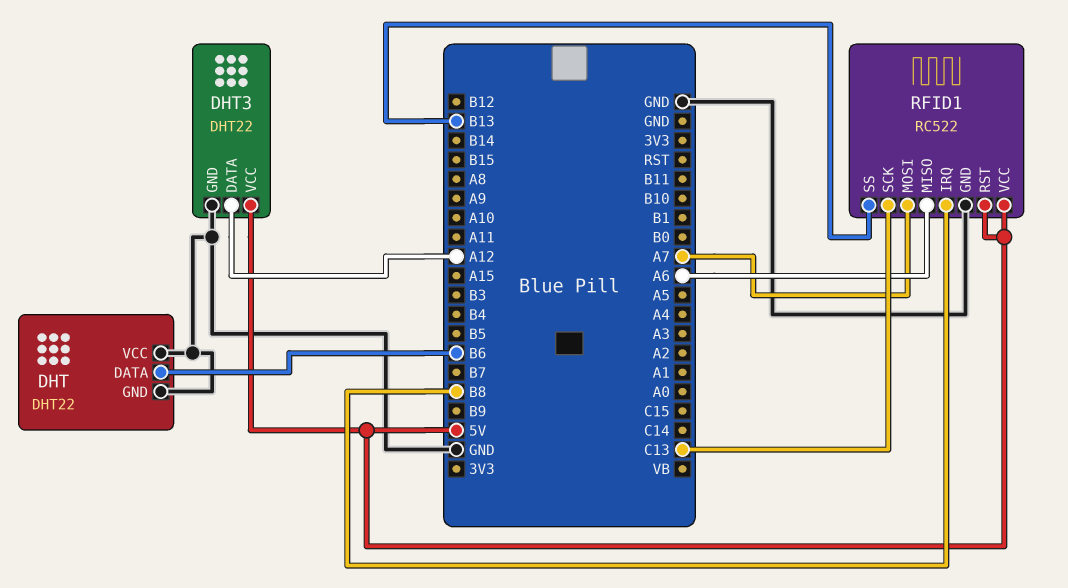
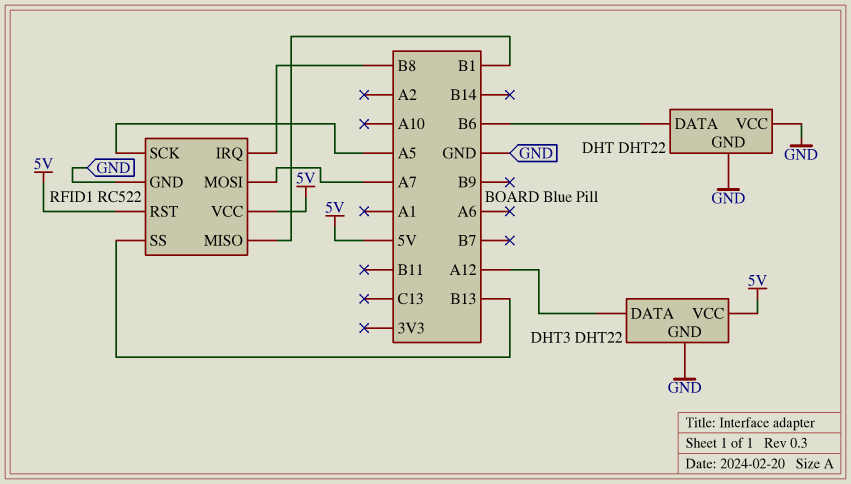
RFID1 pin MISO: A6 -> B1
RFID1 pin SCK: C13 -> A5

